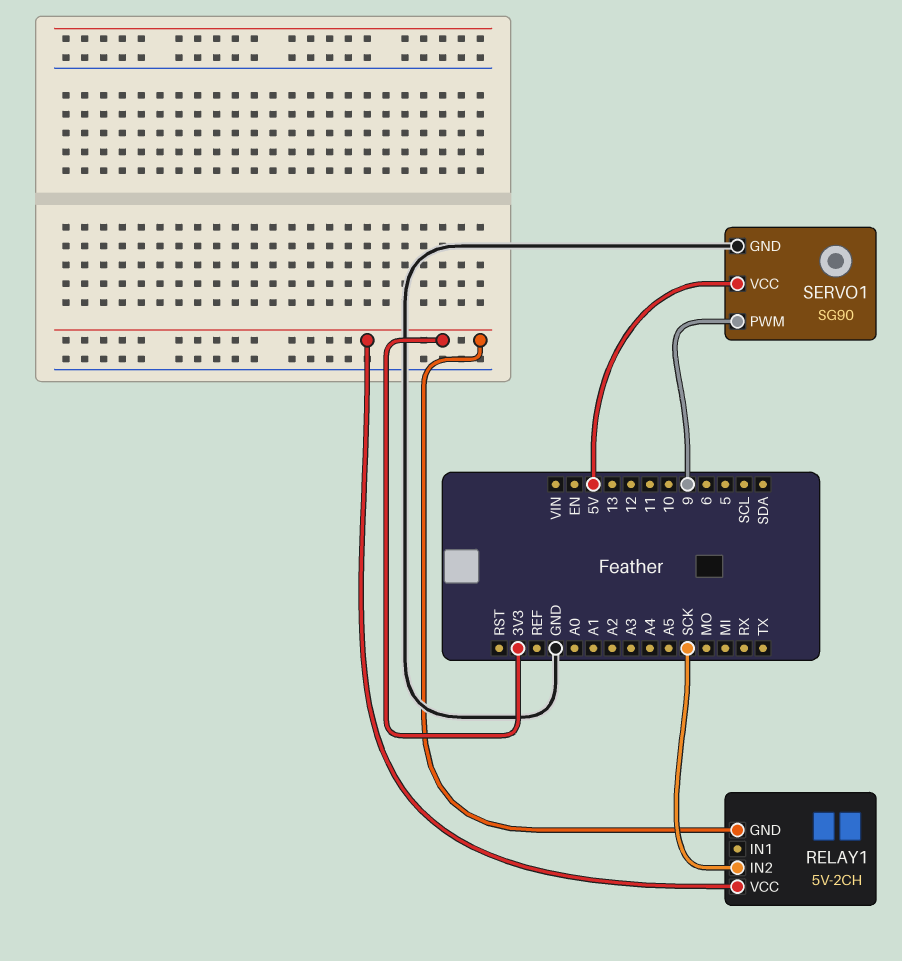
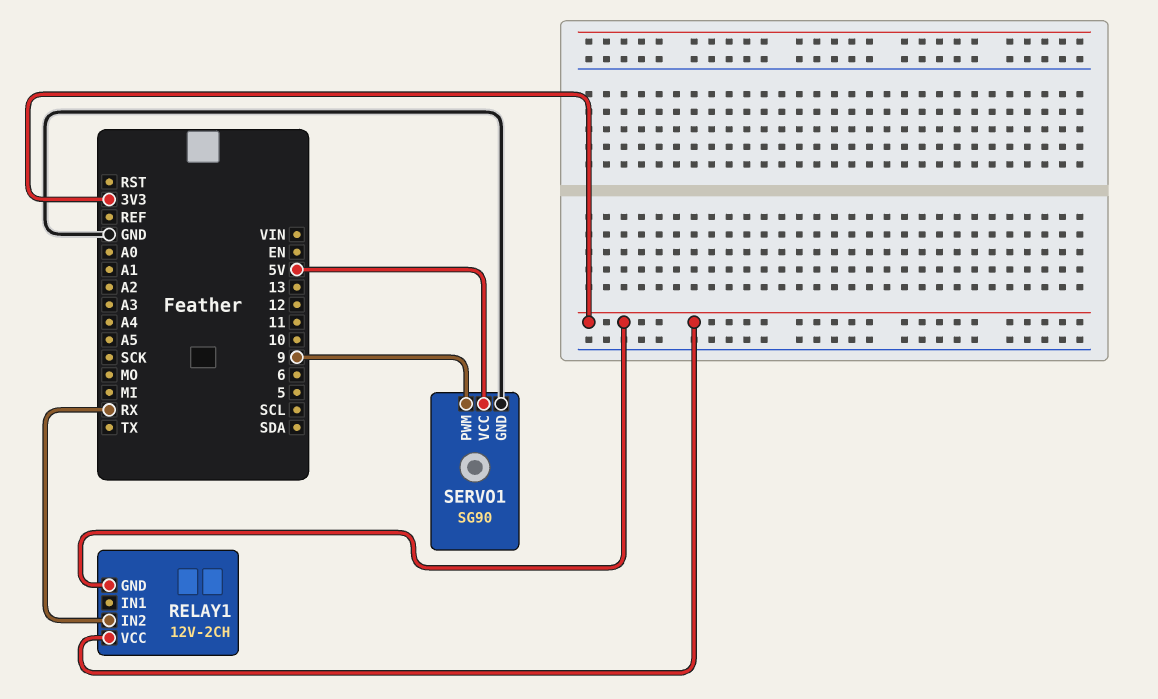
RELAY1: 5V-2CH -> 12V-2CH
RELAY1 pin IN2: SCK -> RX

